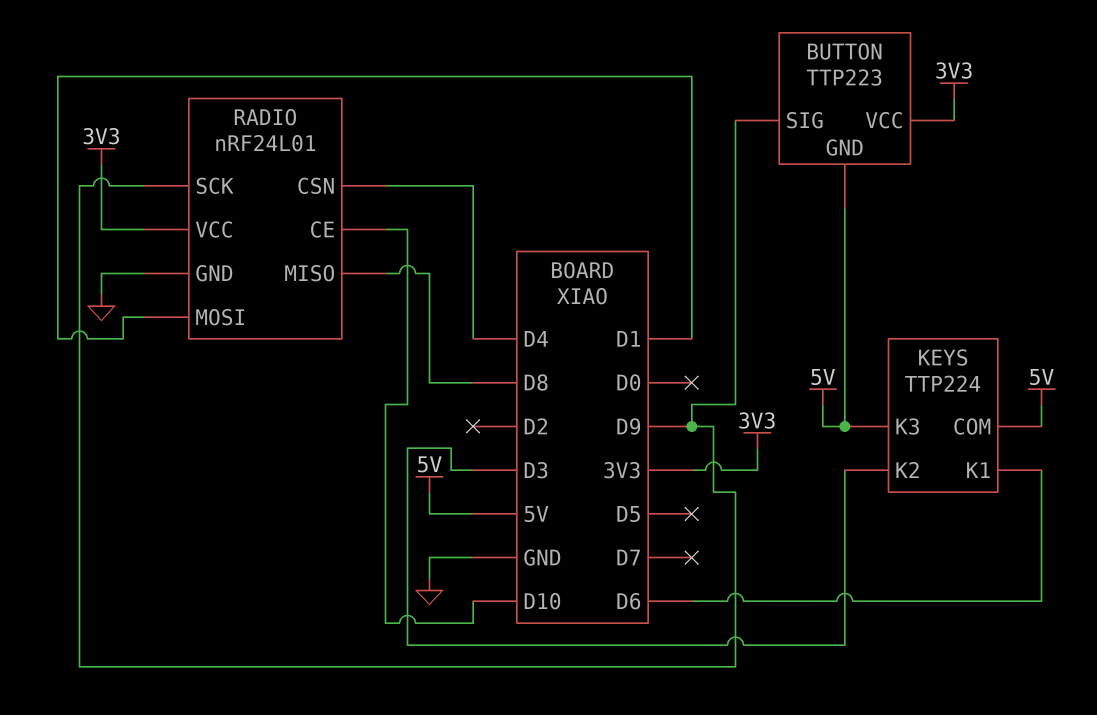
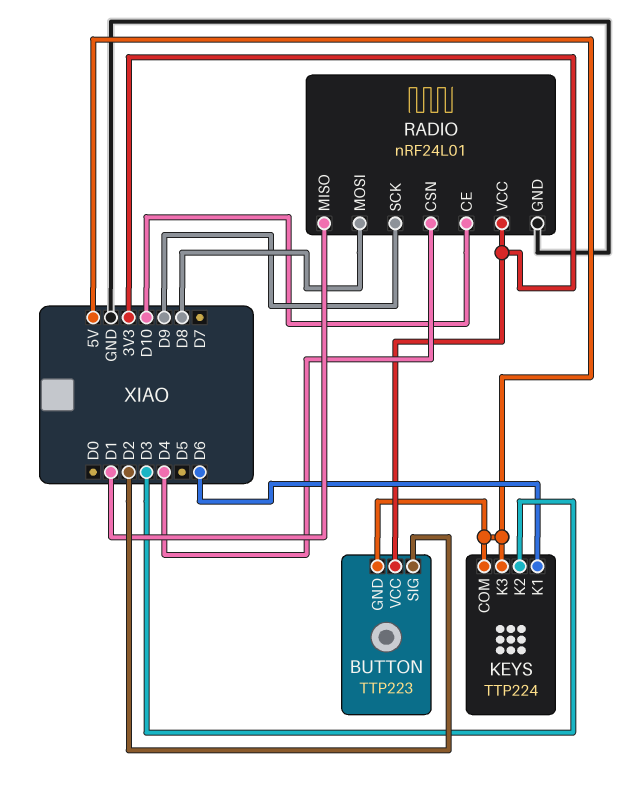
BUTTON pin SIG: D9 -> D2
RADIO pin MISO: D8 -> D1
RADIO pin MOSI: D1 -> D8

